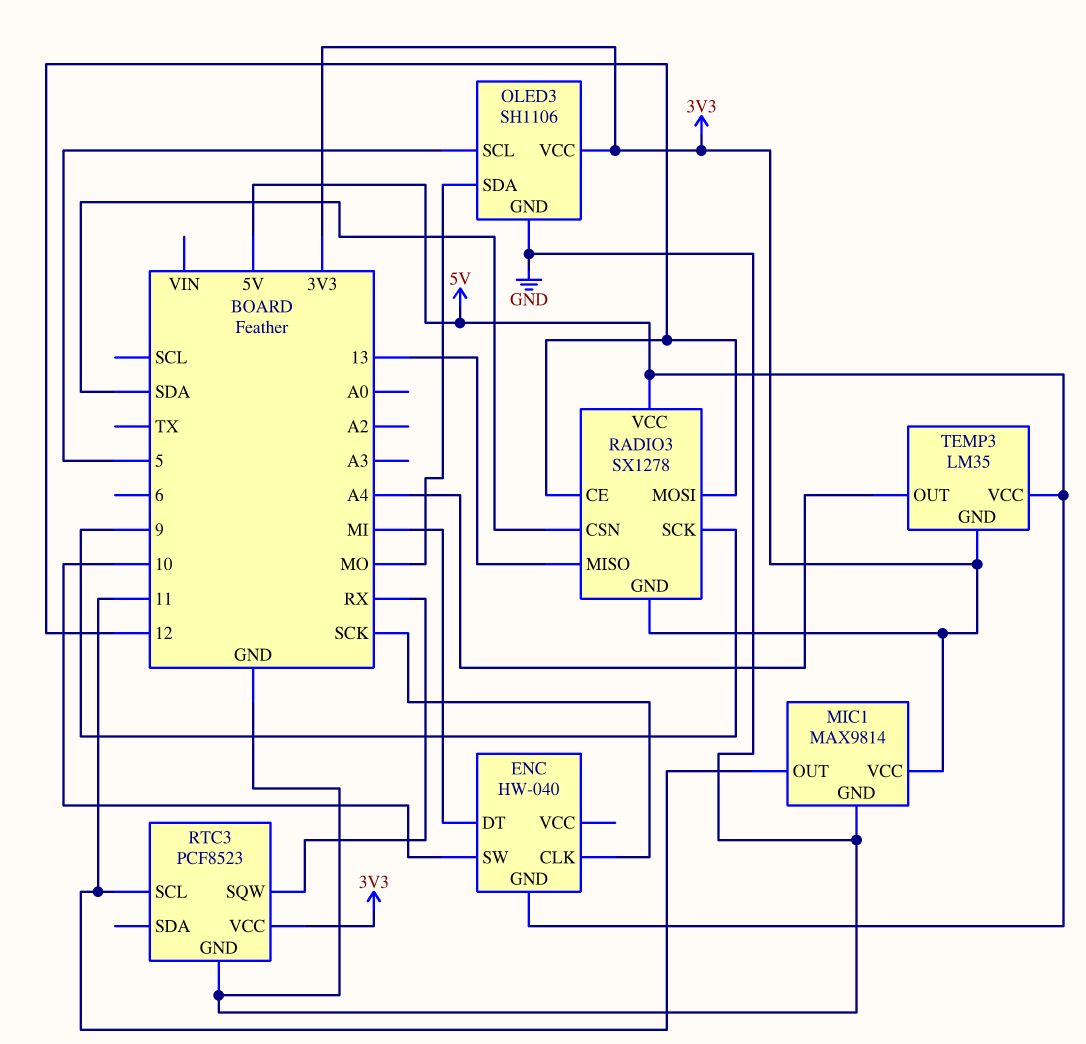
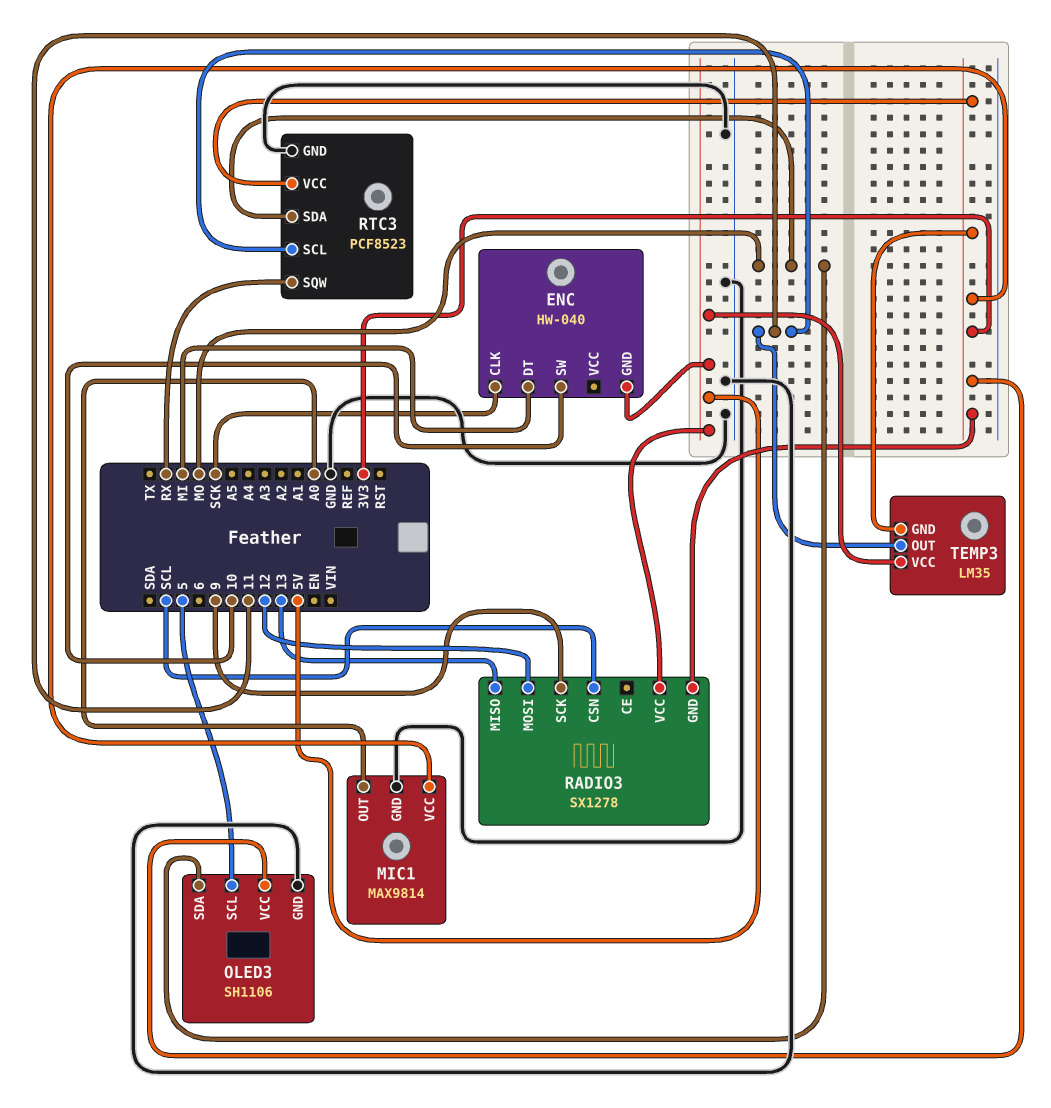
MIC1 pin OUT: 11 -> A0
RADIO3 pin CE: 12 -> none
RADIO3 pin CSN: SDA -> SCL
RTC3 pin SDA: none -> MO
TEMP3 pin OUT: A4 -> 11

